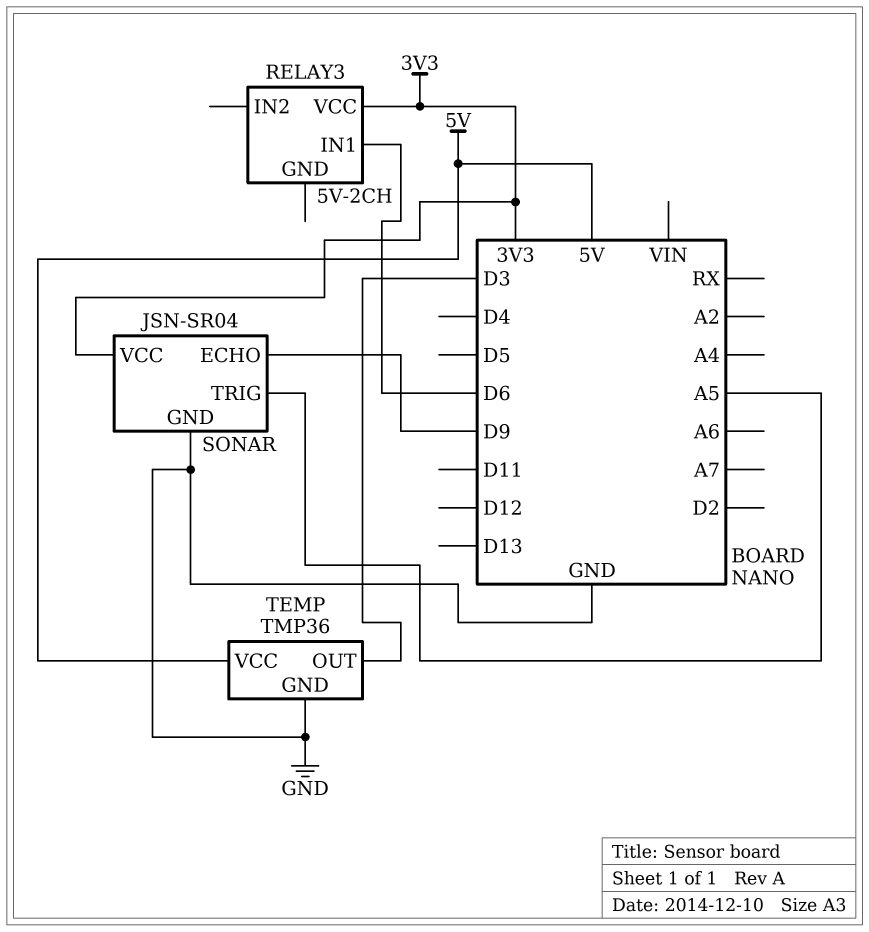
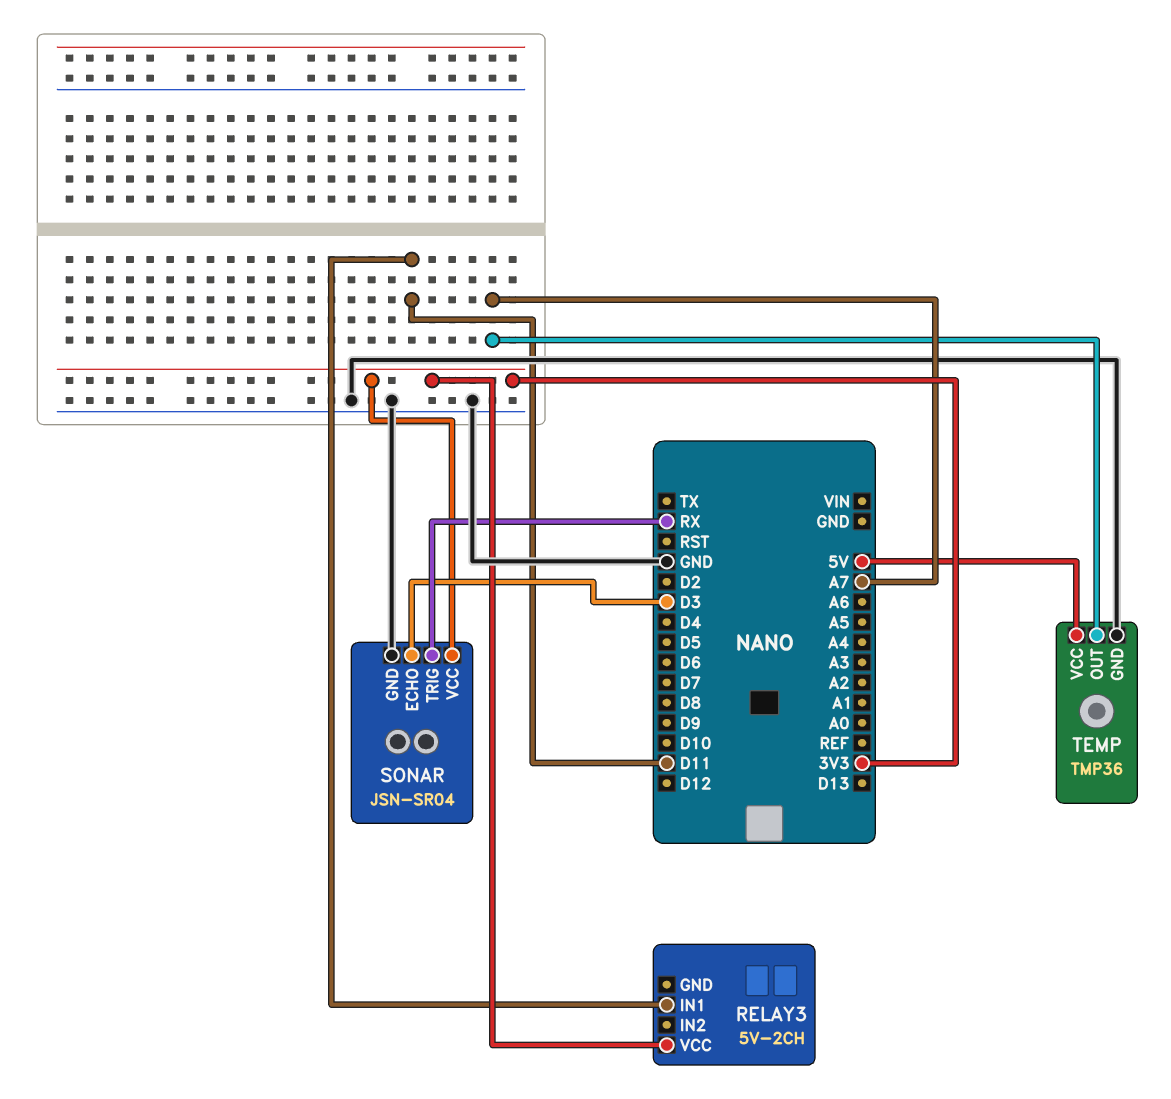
RELAY3 pin IN1: D6 -> D11
SONAR pin ECHO: D9 -> D3
SONAR pin TRIG: A5 -> RX
TEMP pin OUT: D3 -> A7

